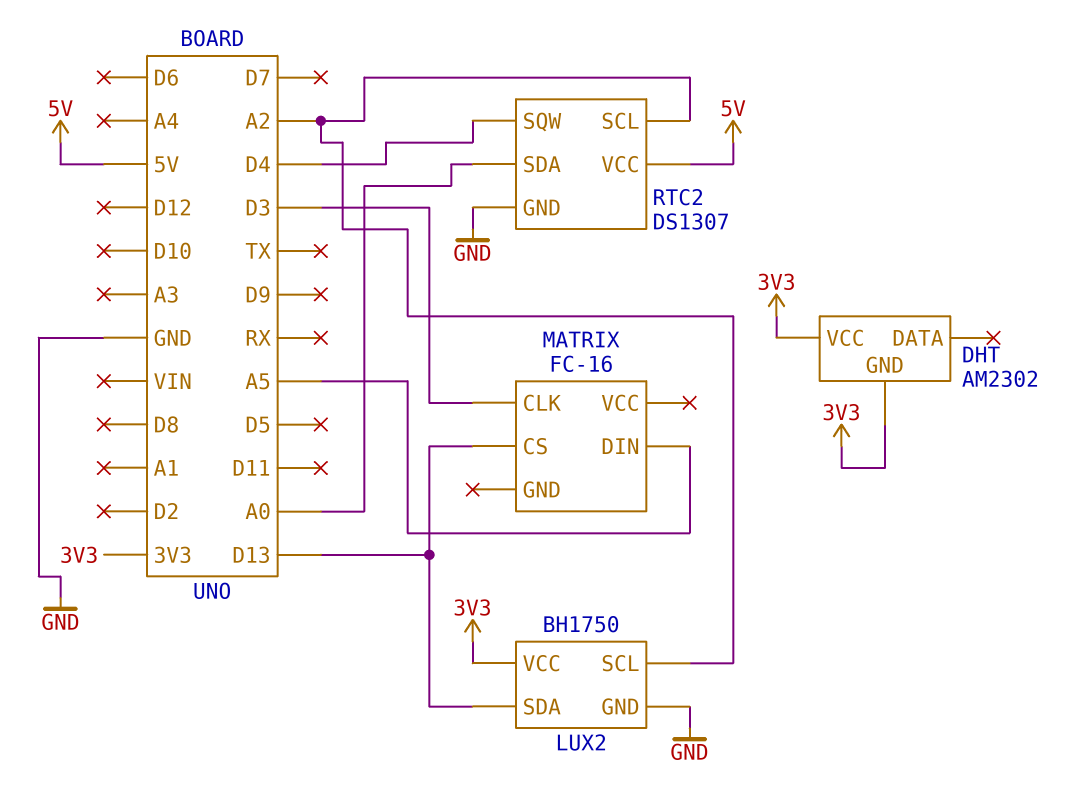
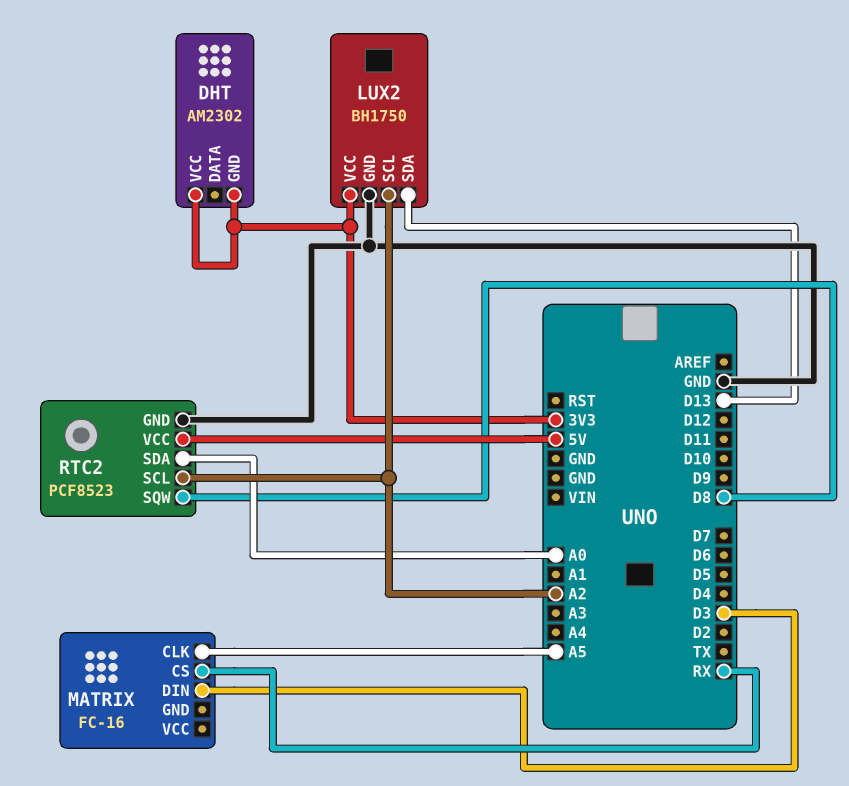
MATRIX pin CLK: D3 -> A5
MATRIX pin CS: D13 -> RX
MATRIX pin DIN: A5 -> D3
RTC2: DS1307 -> PCF8523
RTC2 pin SQW: D4 -> D8

